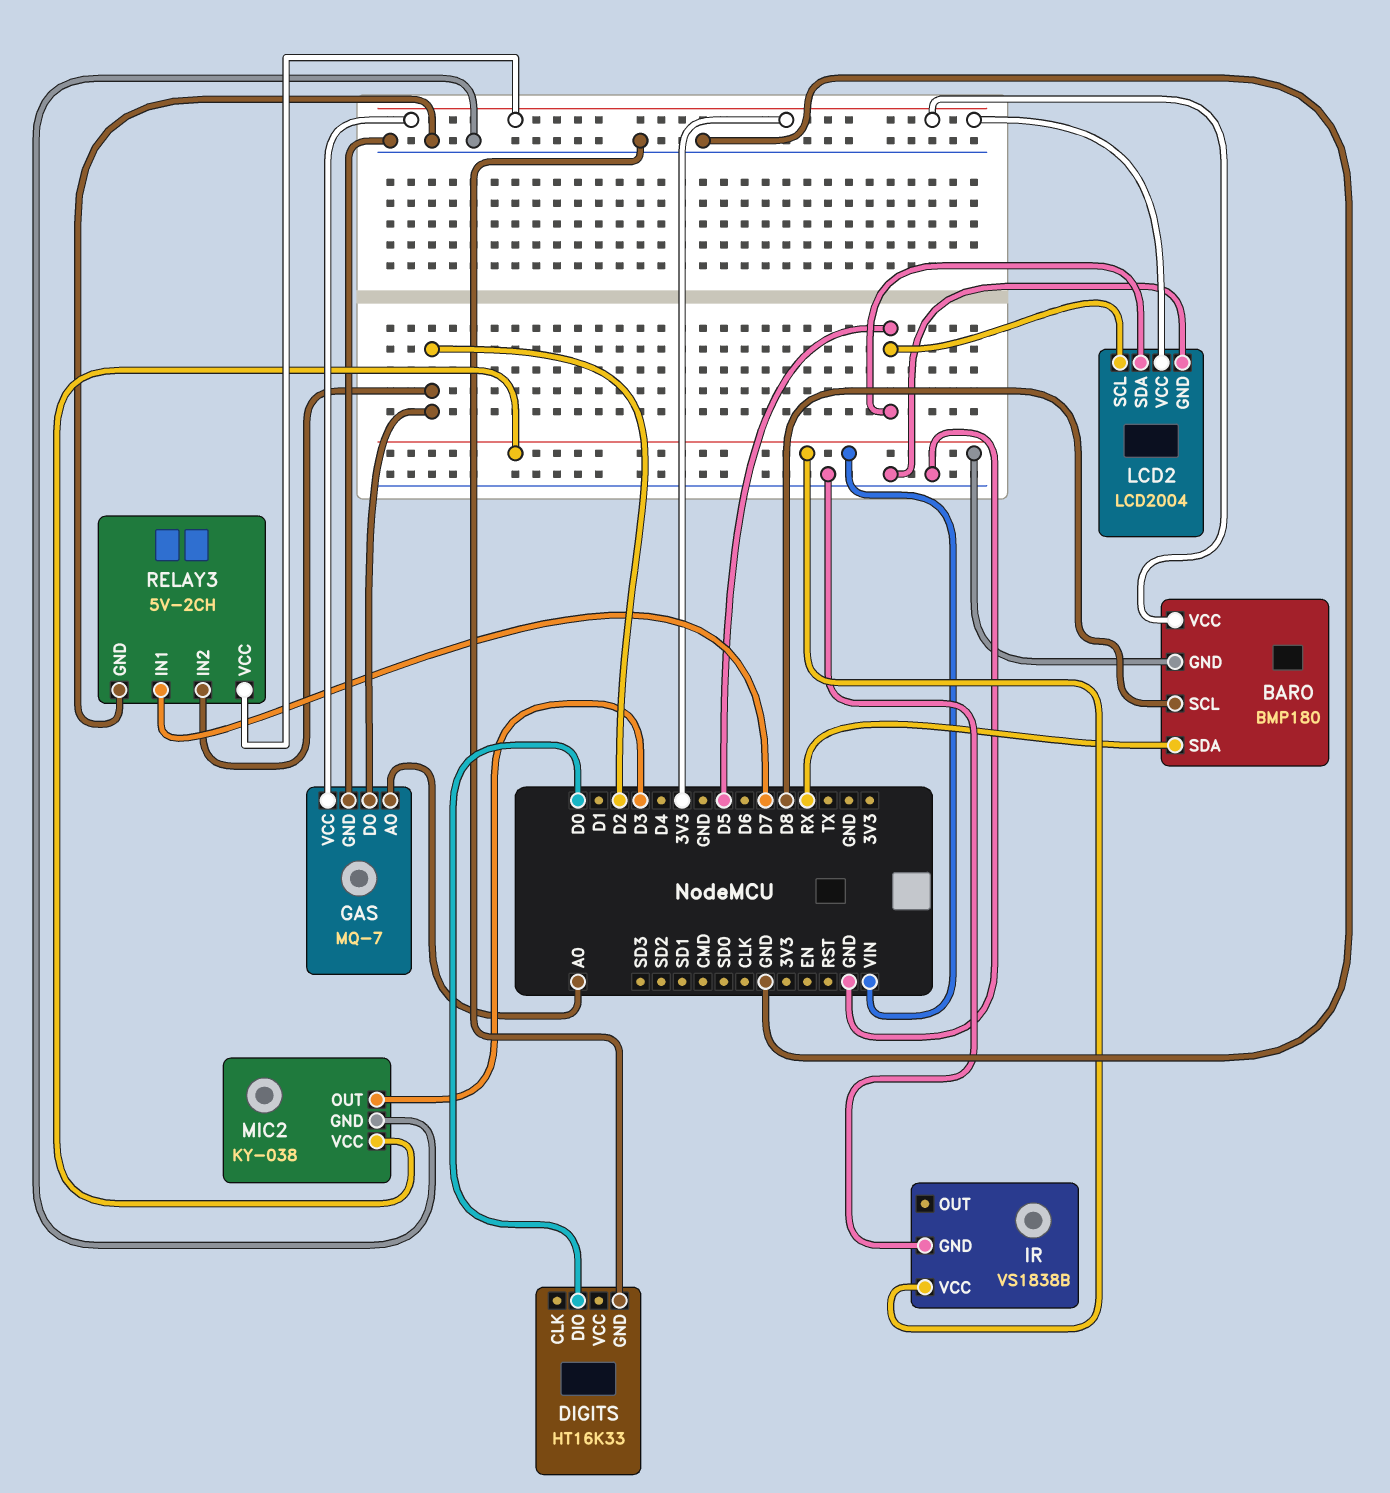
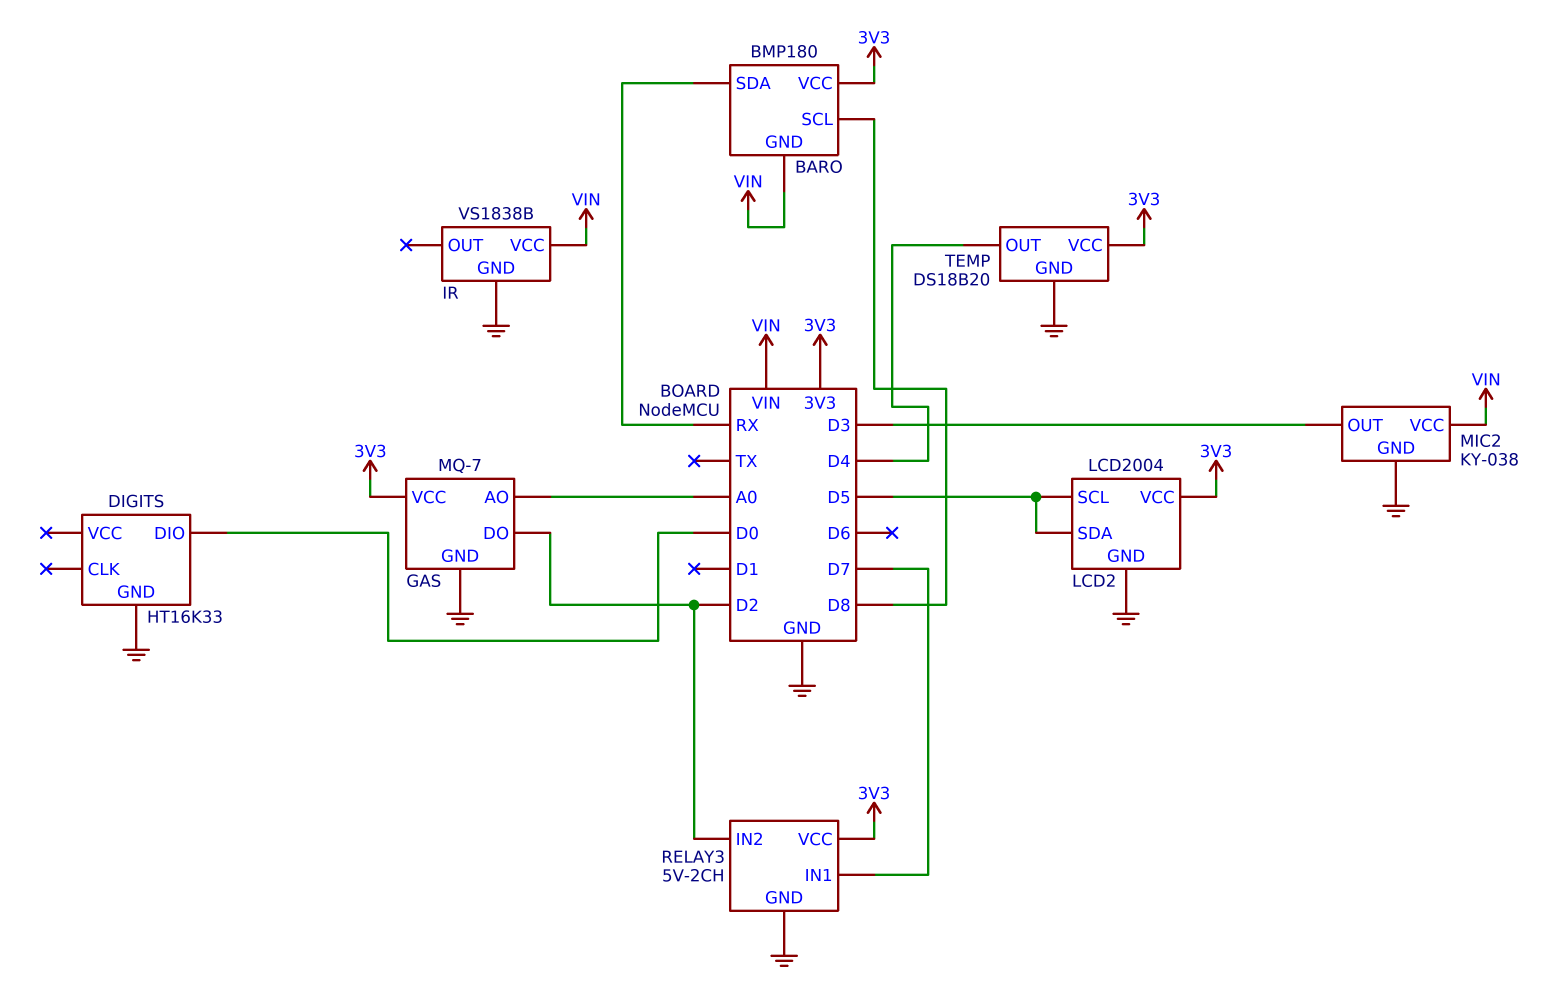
TEMP: none -> DS18B20
TEMP pin GND: none -> GND
TEMP pin OUT: none -> D4
TEMP pin VCC: none -> 3V3

